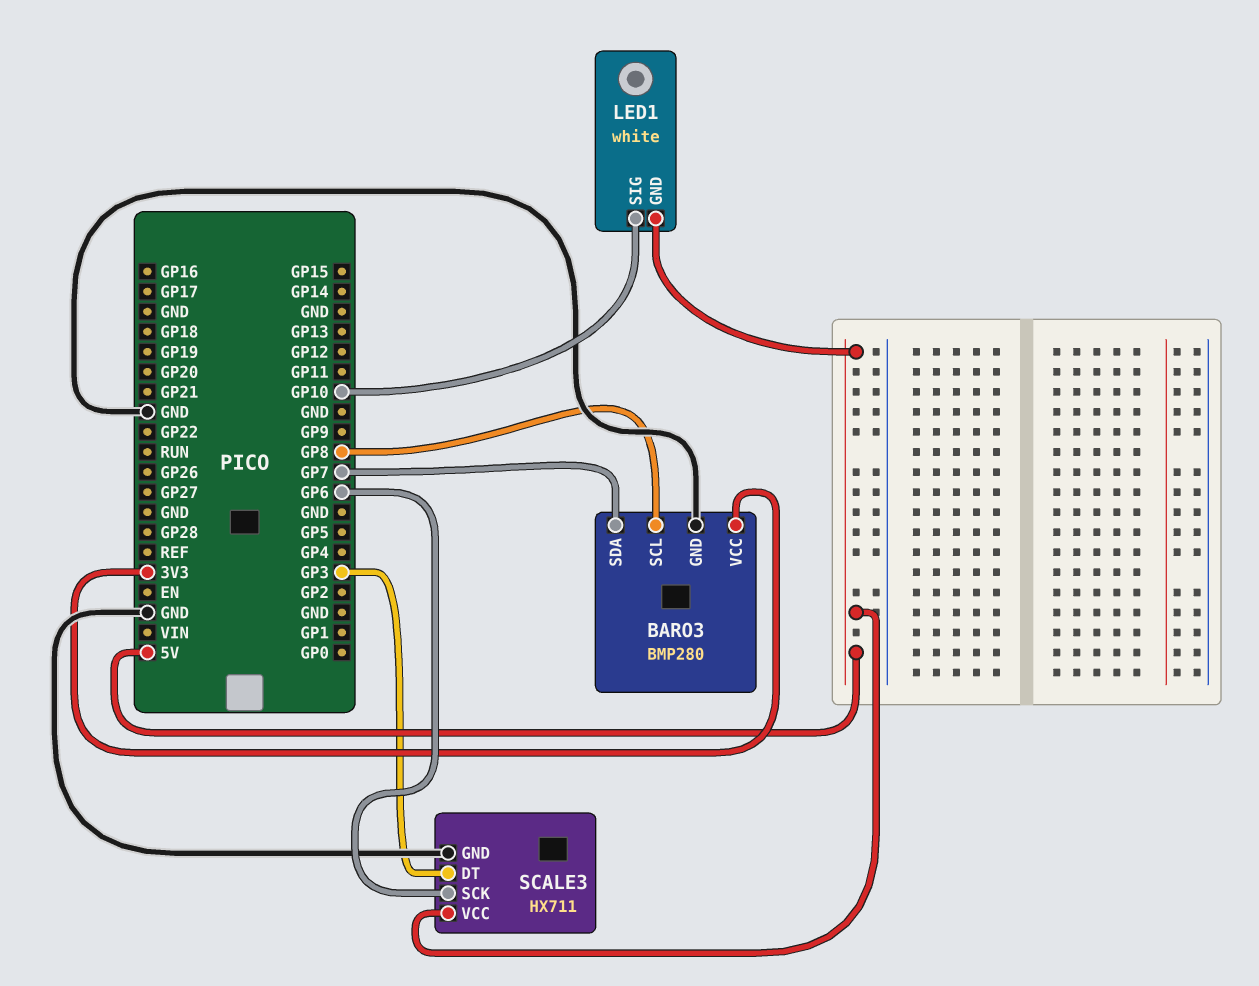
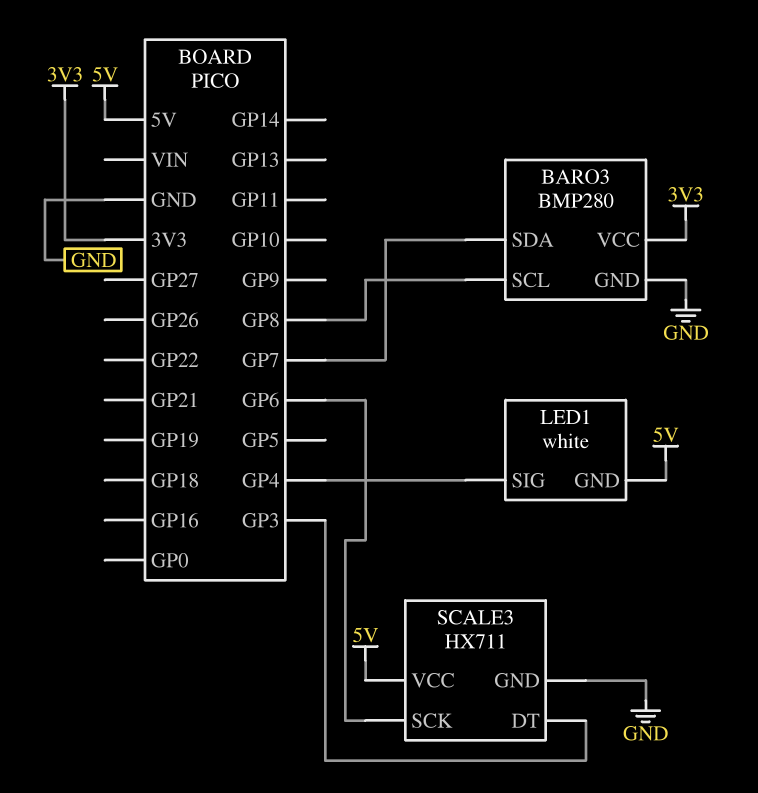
LED1 pin SIG: GP10 -> GP4

